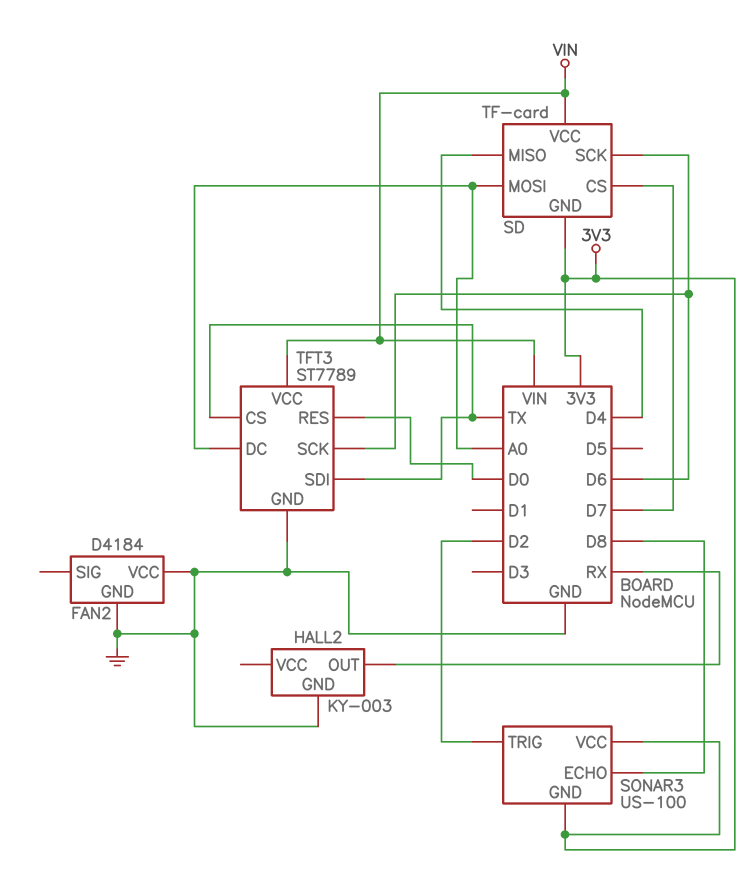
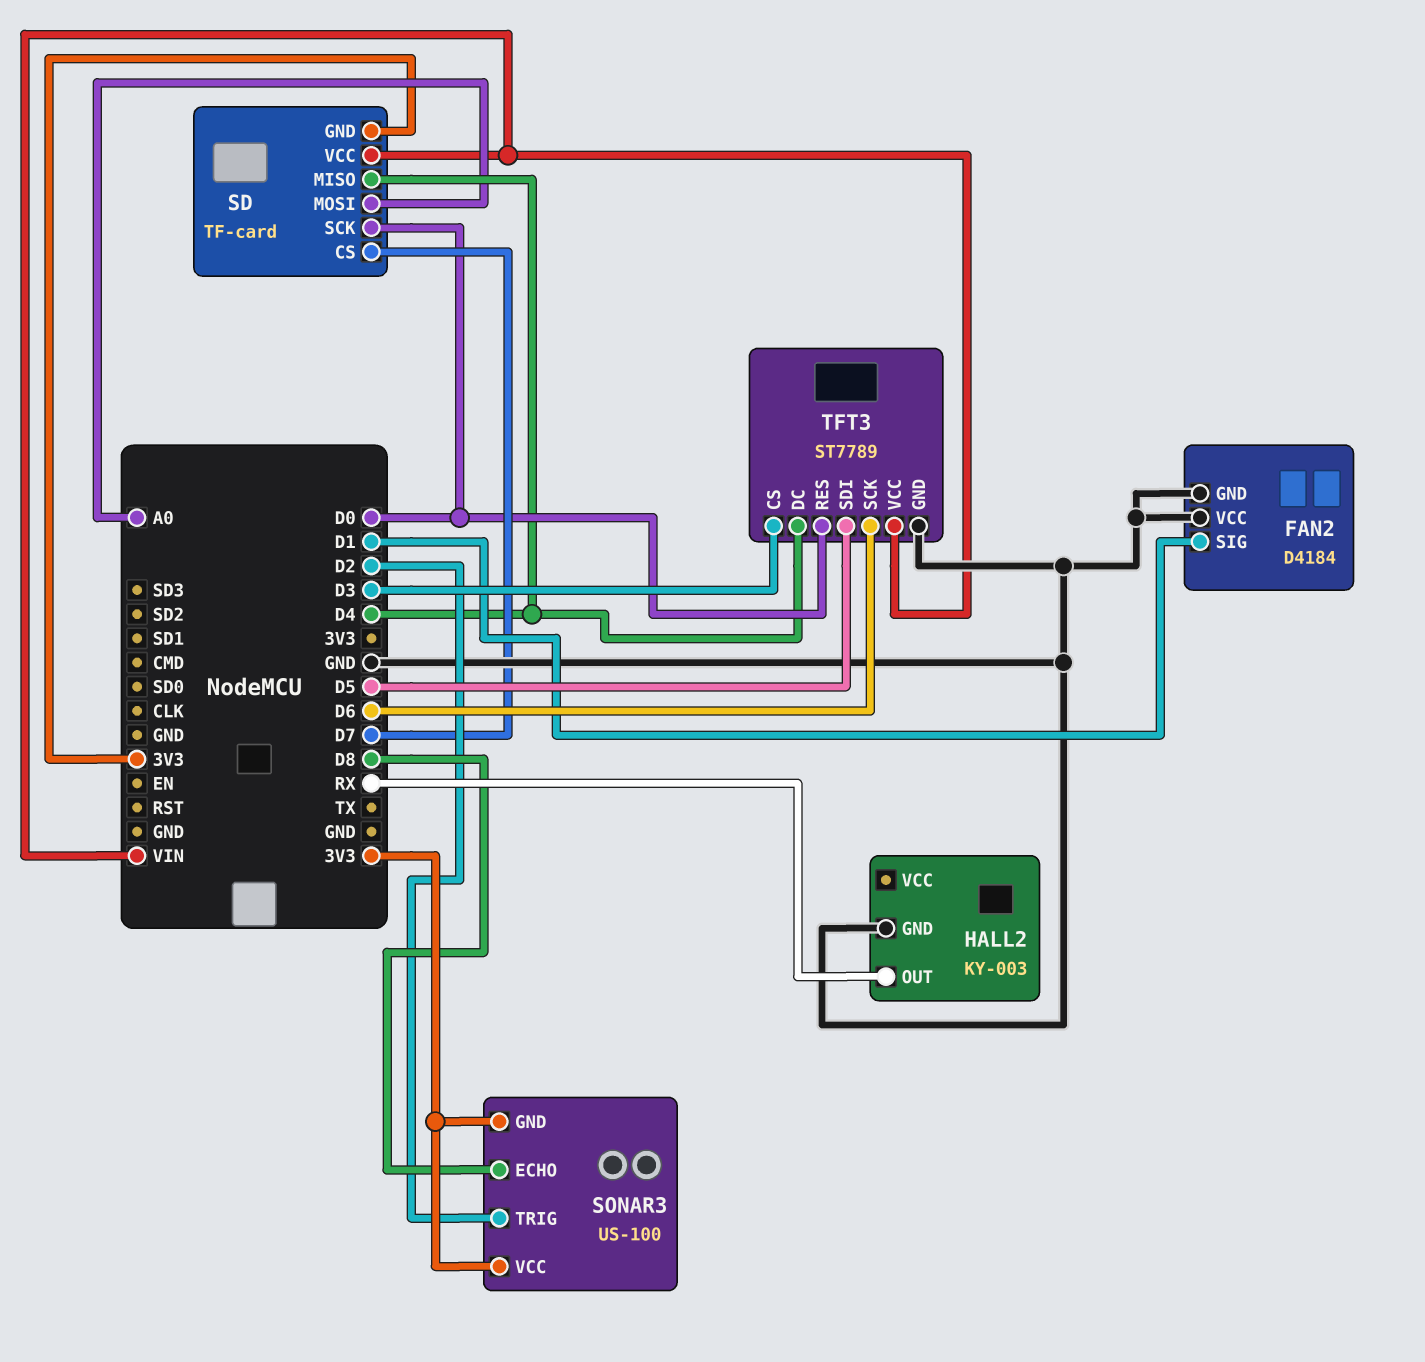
FAN2 pin SIG: none -> D1
SD pin SCK: D6 -> D0
TFT3 pin CS: TX -> D3
TFT3 pin DC: A0 -> D4
TFT3 pin SDI: TX -> D5

